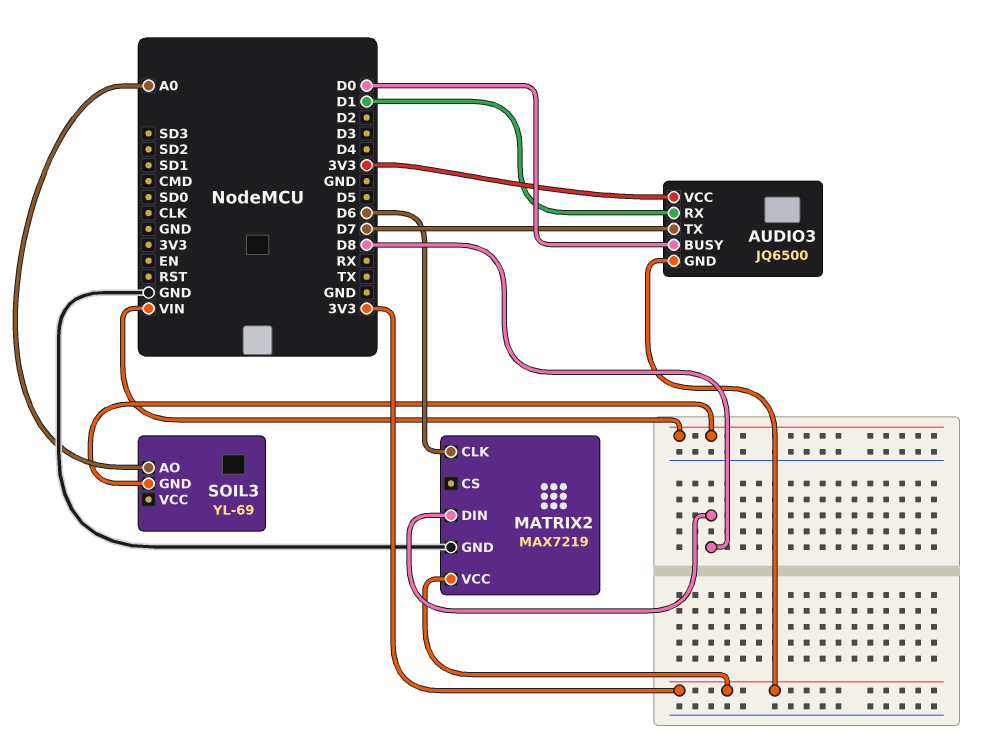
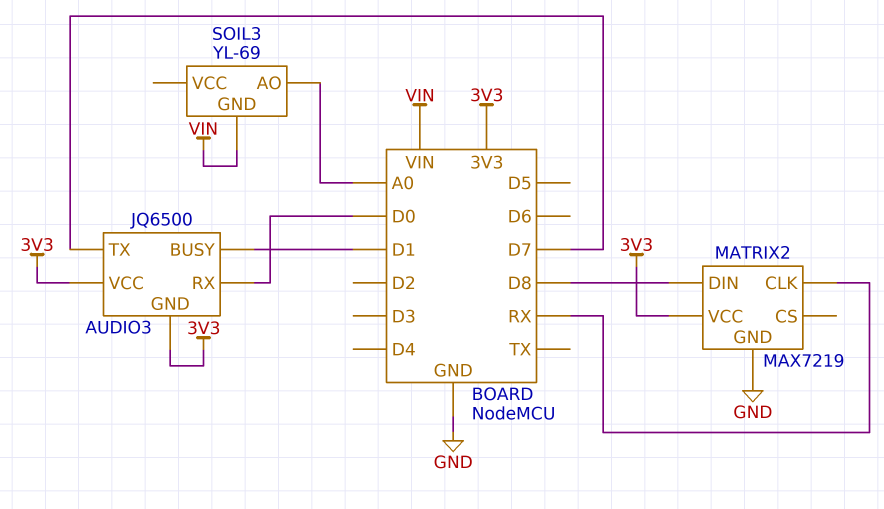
AUDIO3 pin BUSY: D0 -> D1
AUDIO3 pin RX: D1 -> D0
MATRIX2 pin CLK: D6 -> RX

